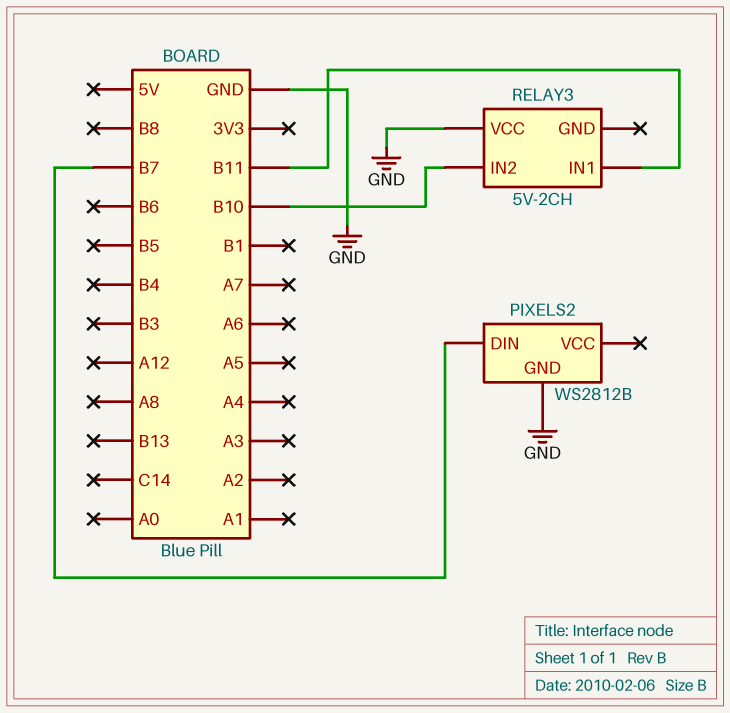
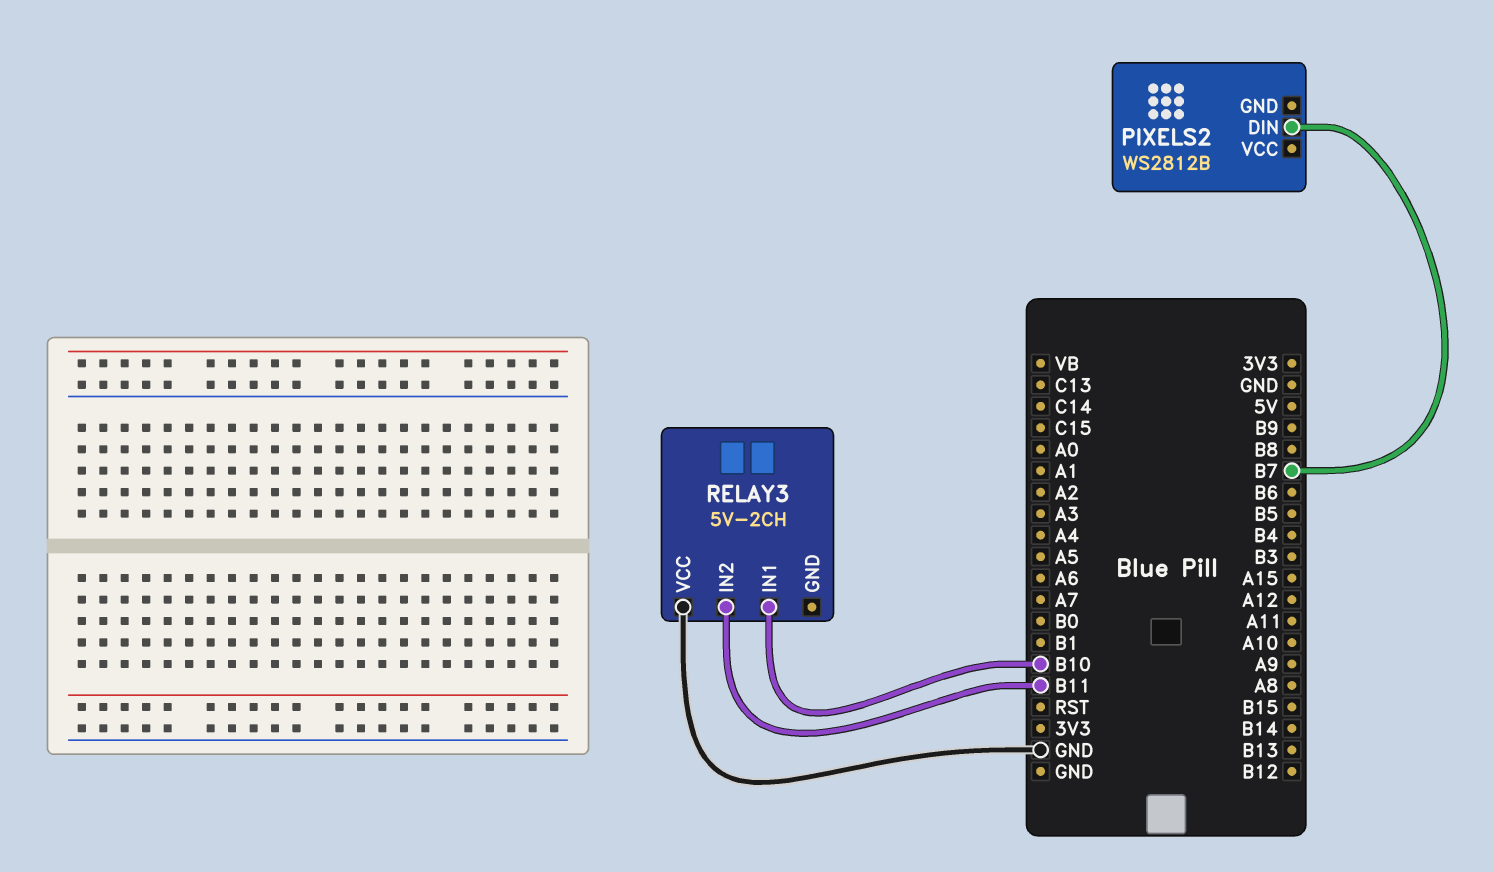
PIXELS2 pin GND: GND -> none
RELAY3 pin IN1: B11 -> B10
RELAY3 pin IN2: B10 -> B11

